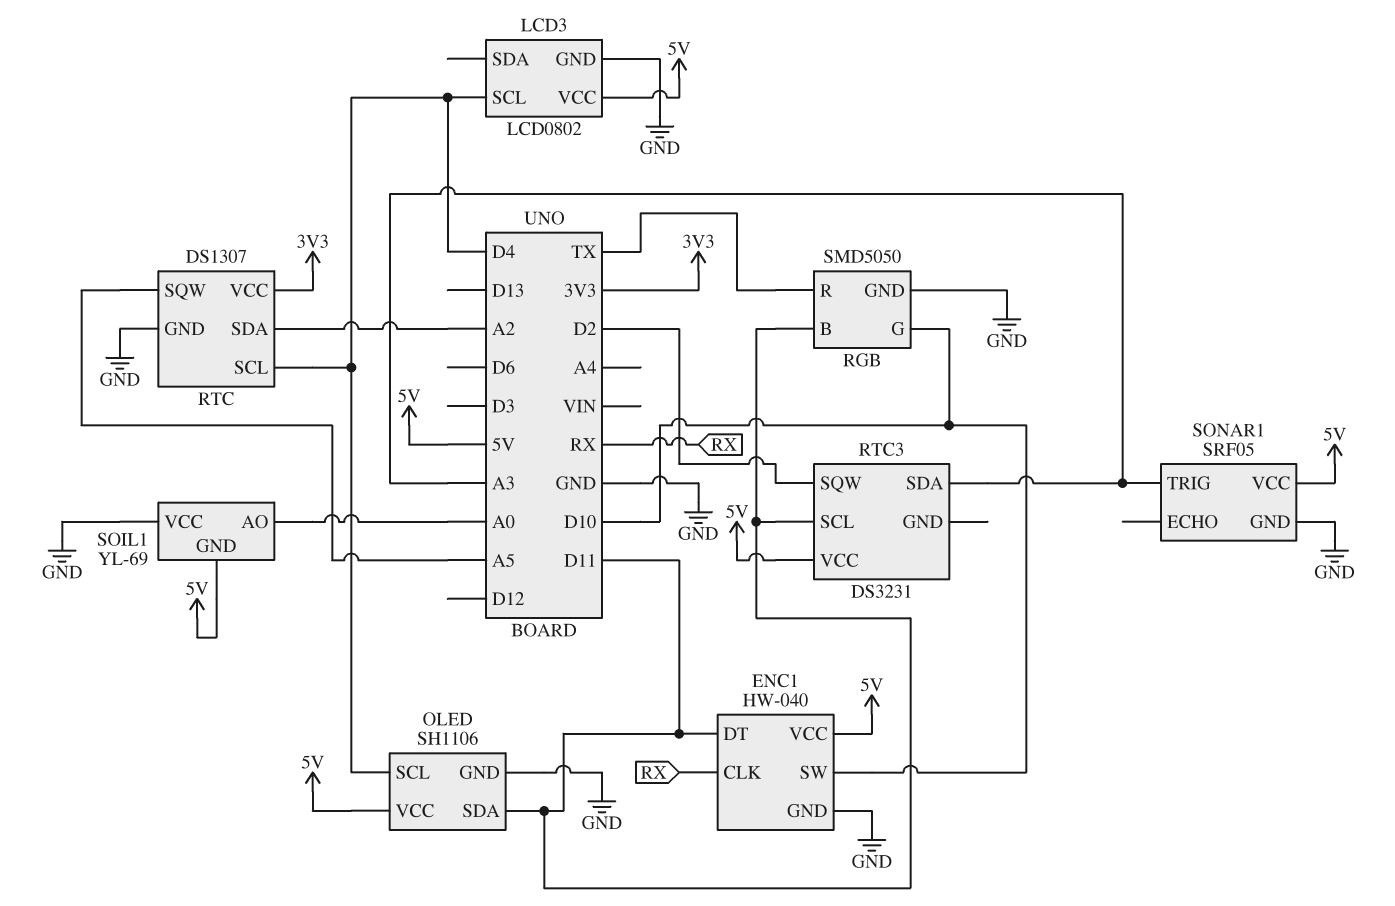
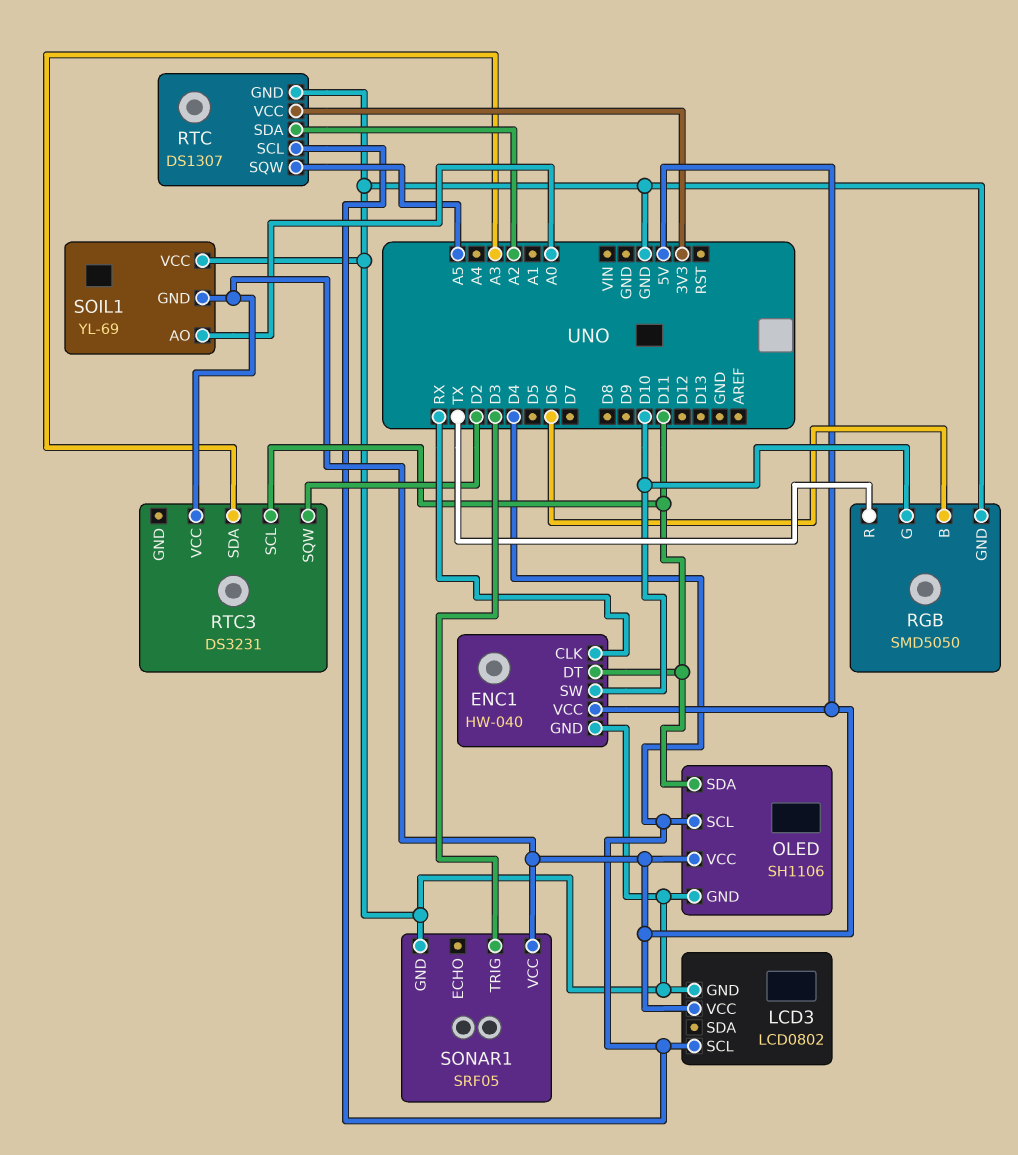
RGB pin B: D11 -> D6
SONAR1 pin TRIG: A3 -> D3

